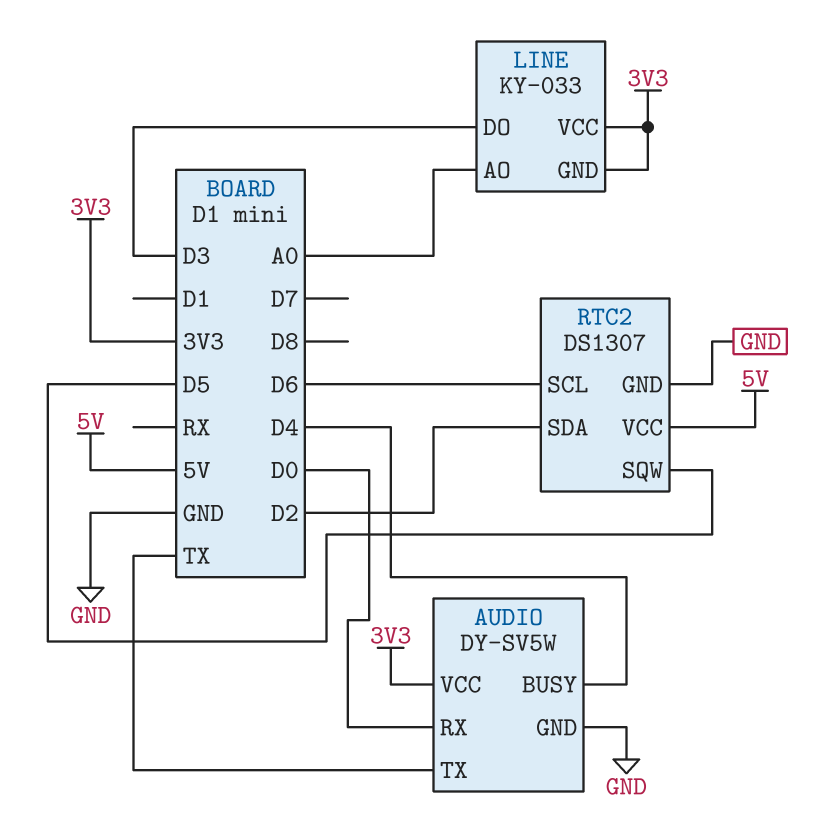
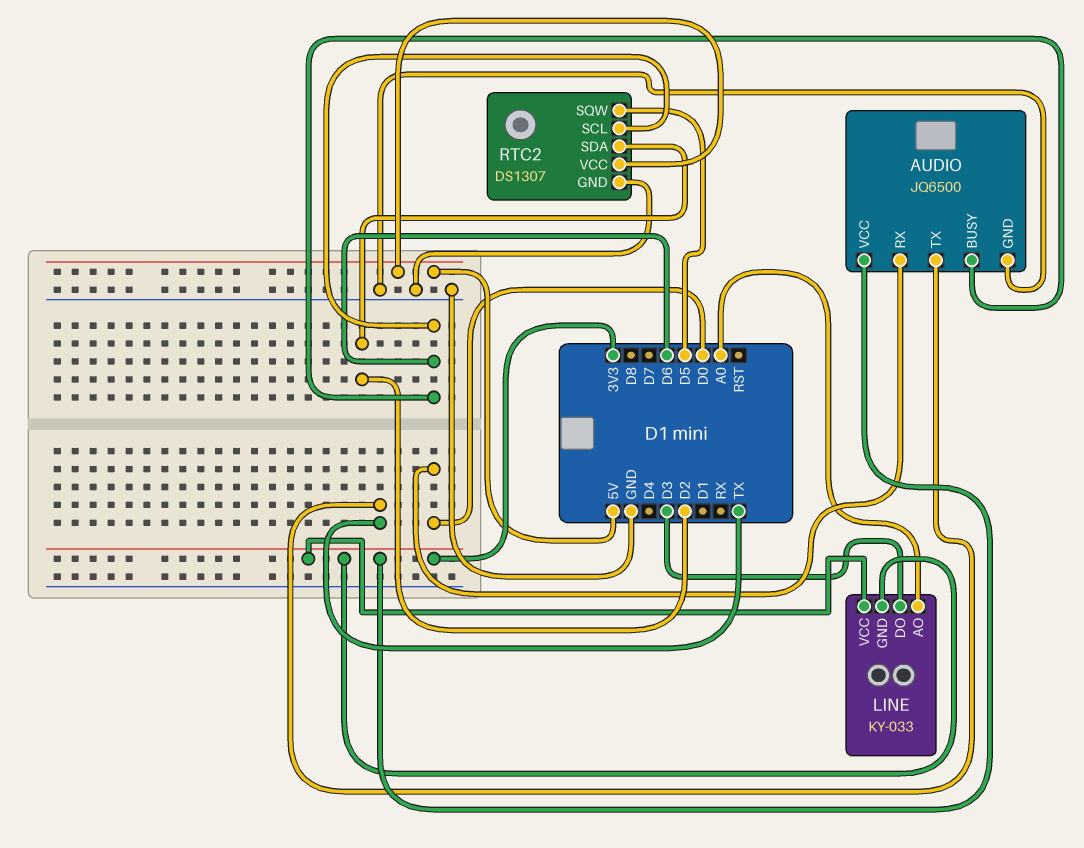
AUDIO: DY-SV5W -> JQ6500
AUDIO pin BUSY: D4 -> D6

